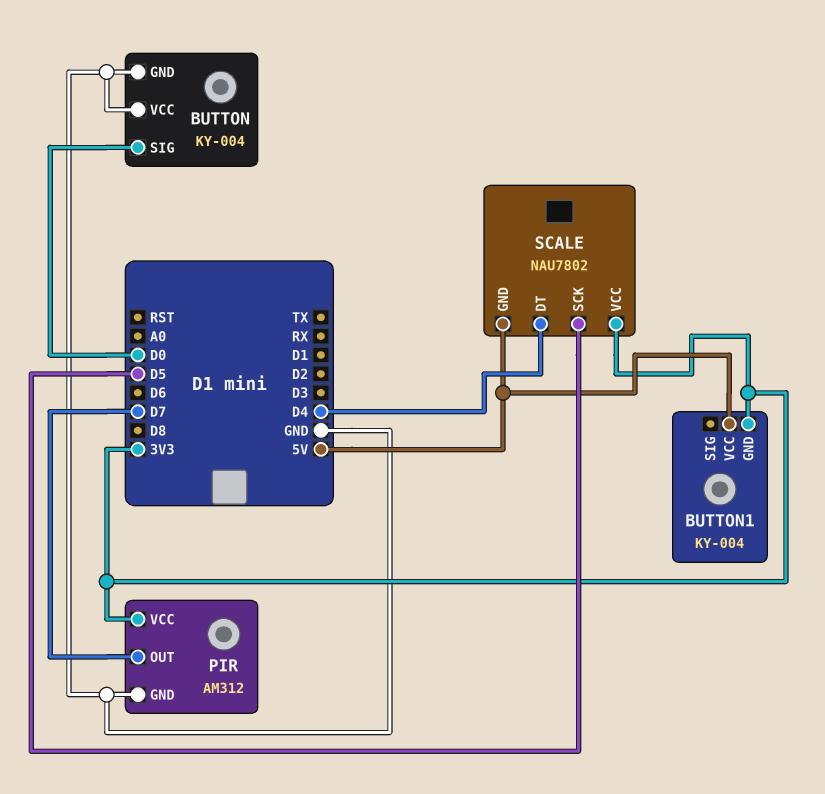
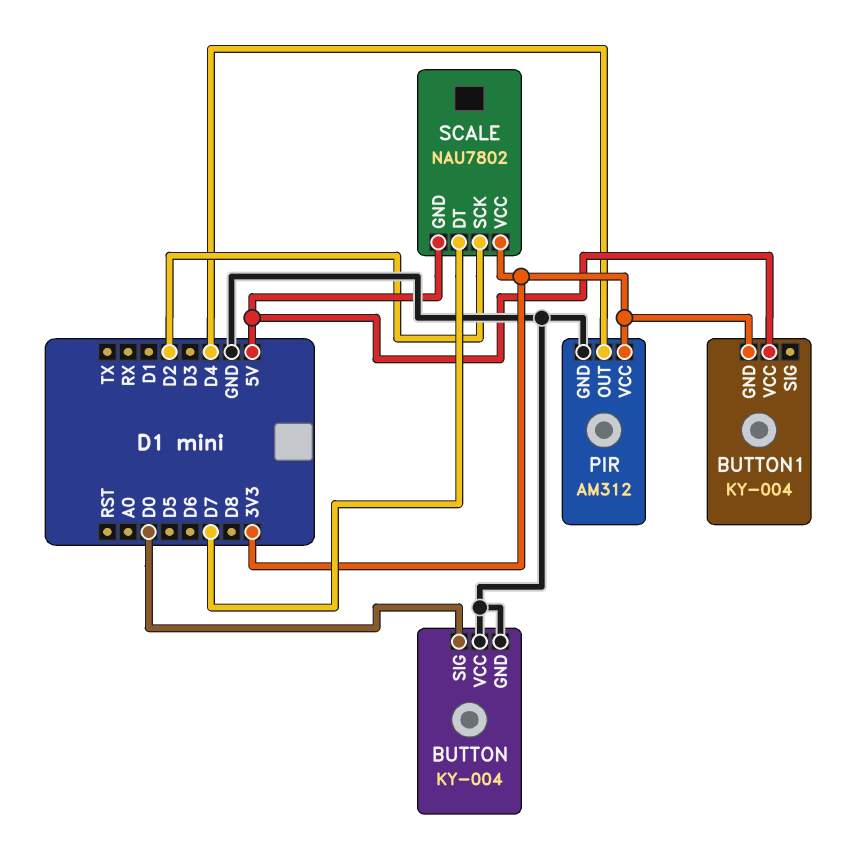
PIR pin OUT: D7 -> D4
SCALE pin DT: D4 -> D7
SCALE pin SCK: D5 -> D2

